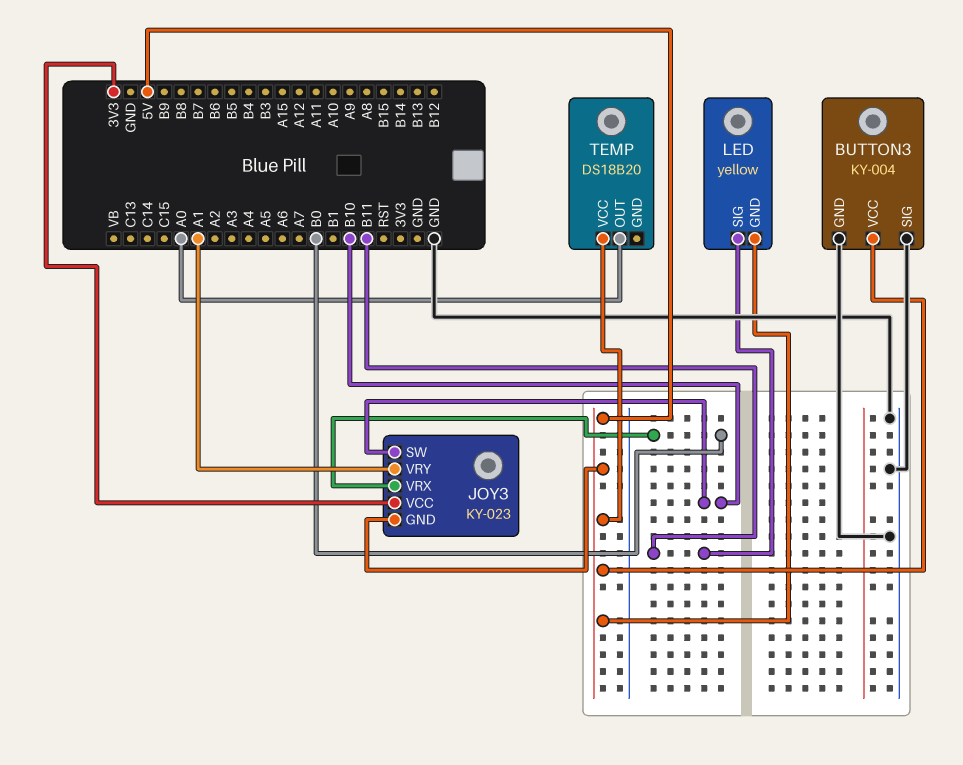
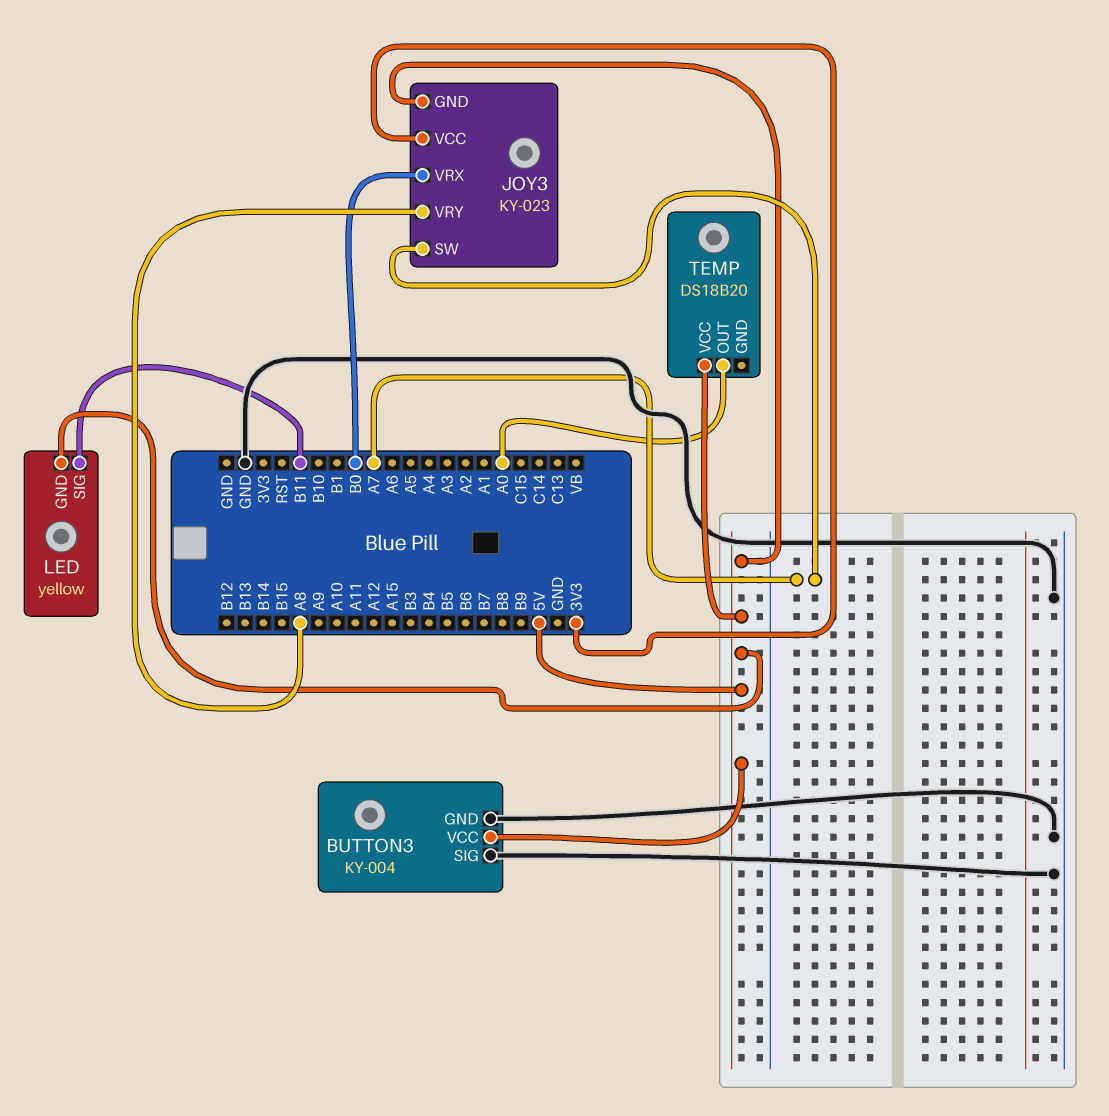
JOY3 pin SW: B10 -> A7
JOY3 pin VRY: A1 -> A8

